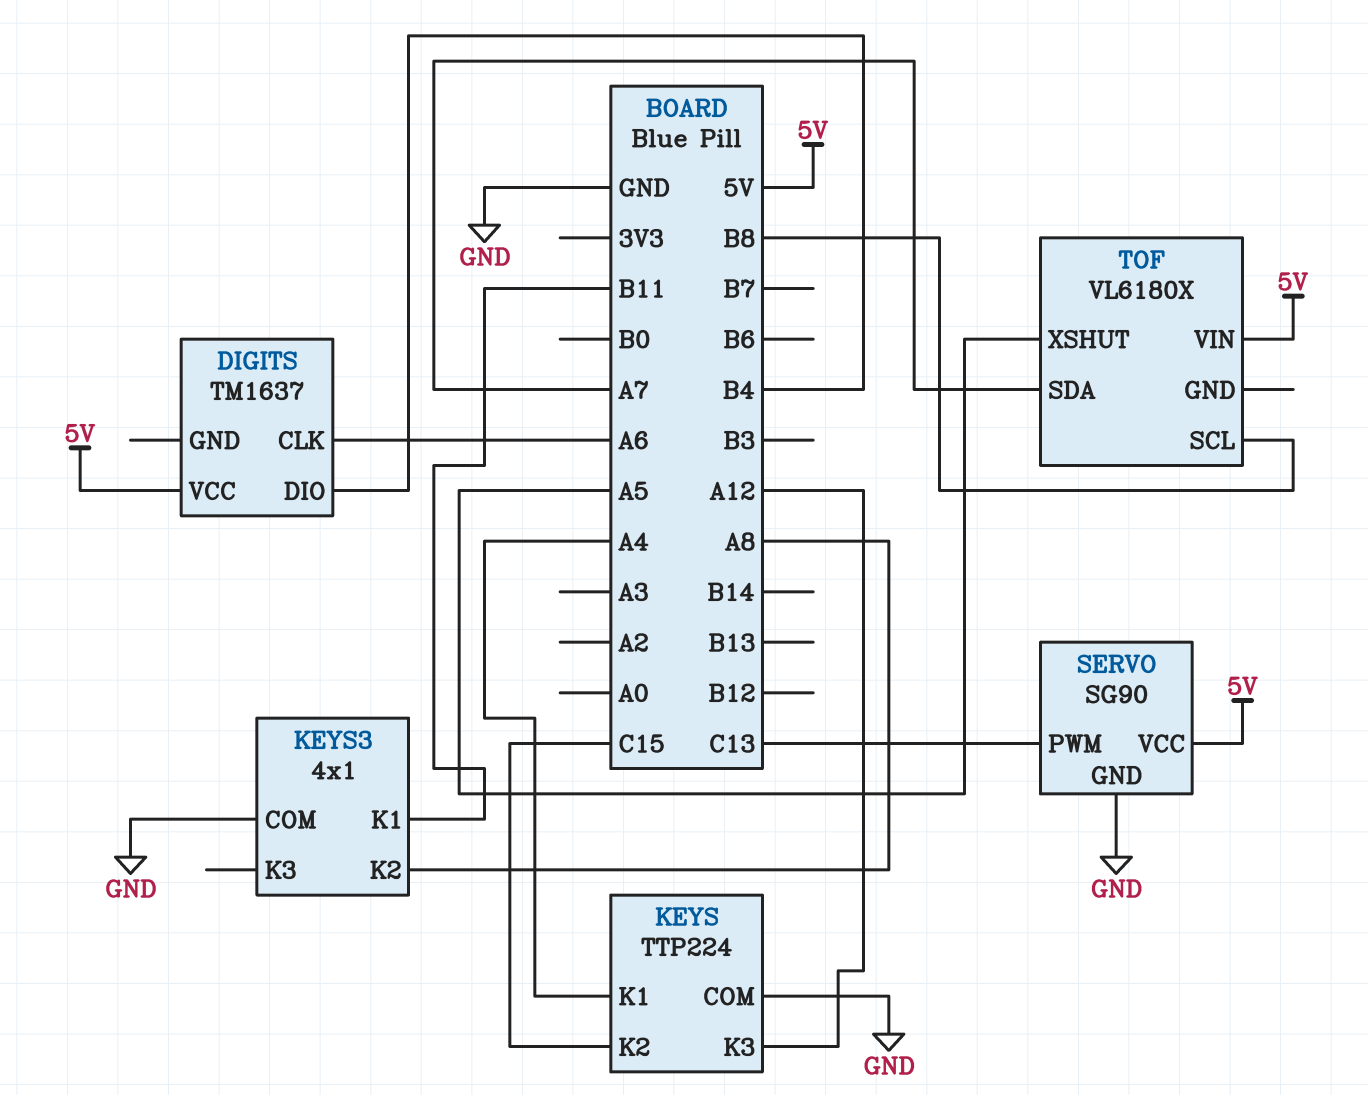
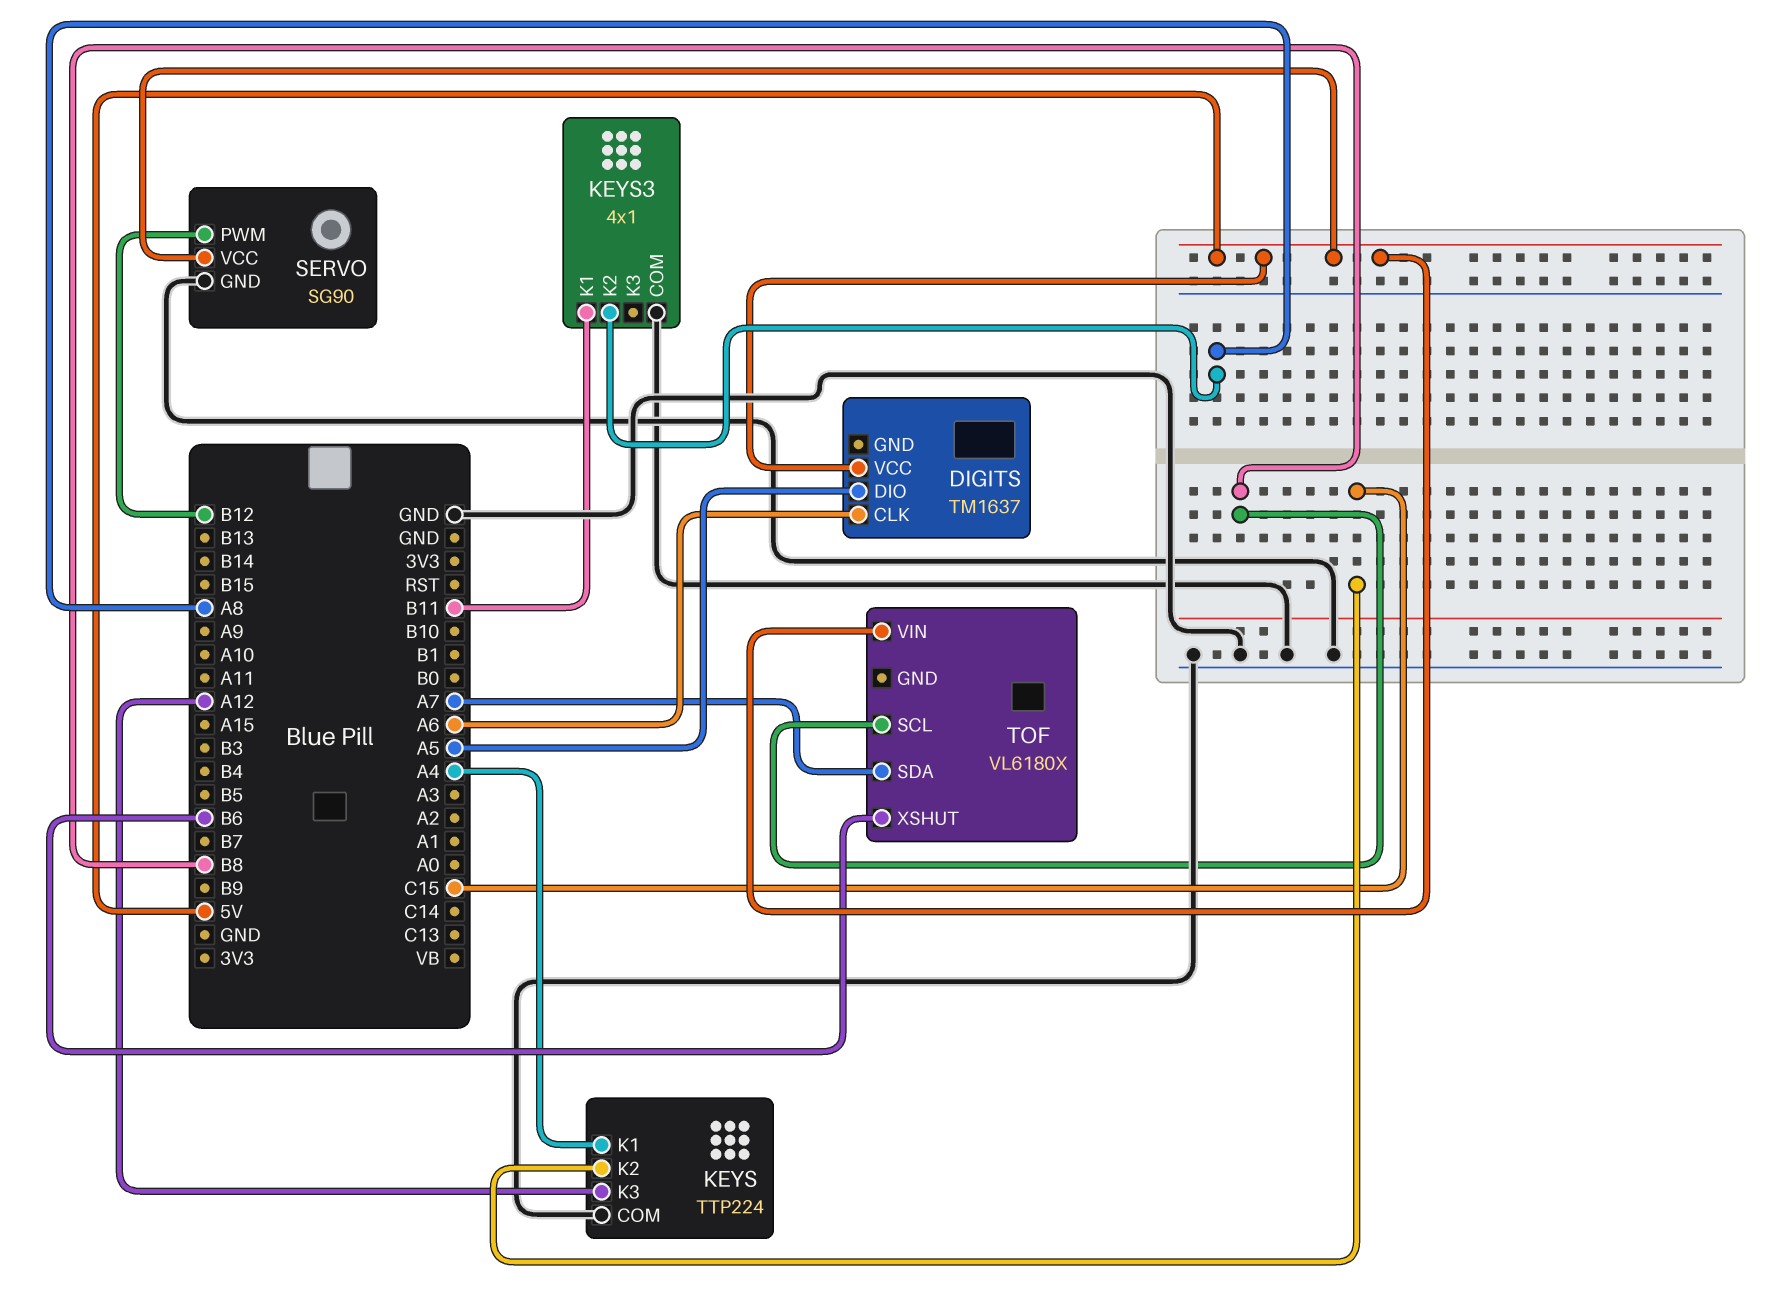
DIGITS pin DIO: B4 -> A5
SERVO pin PWM: C13 -> B12
TOF pin XSHUT: A5 -> B6

